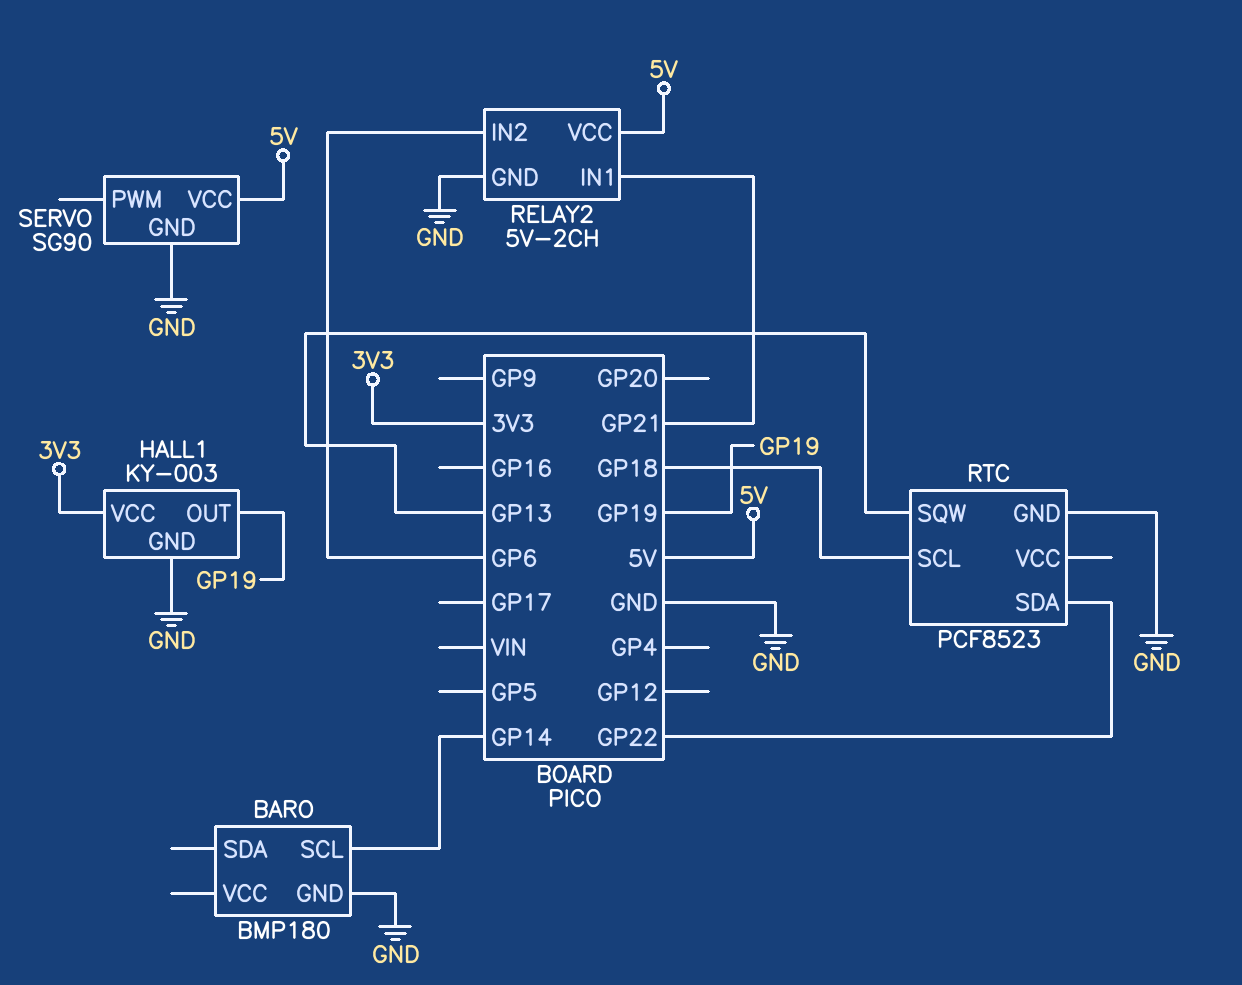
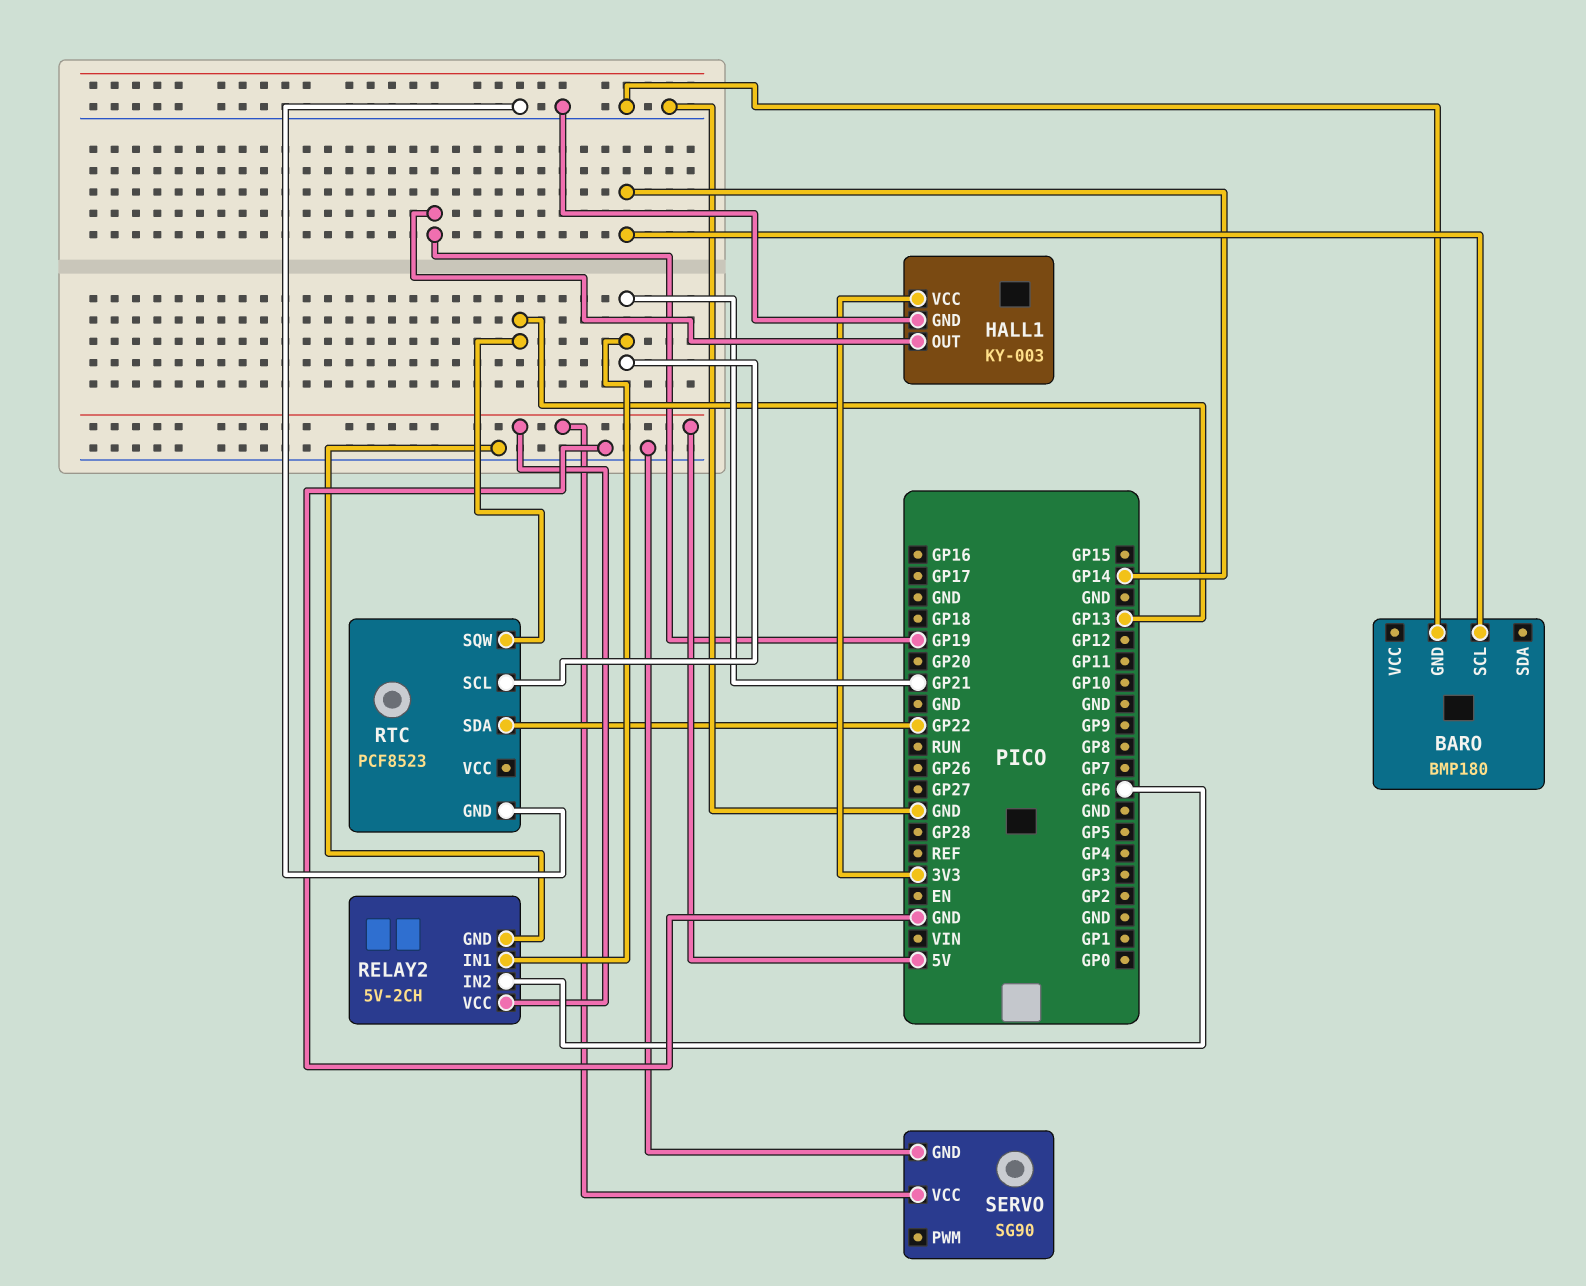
RTC pin SCL: GP18 -> GP21

